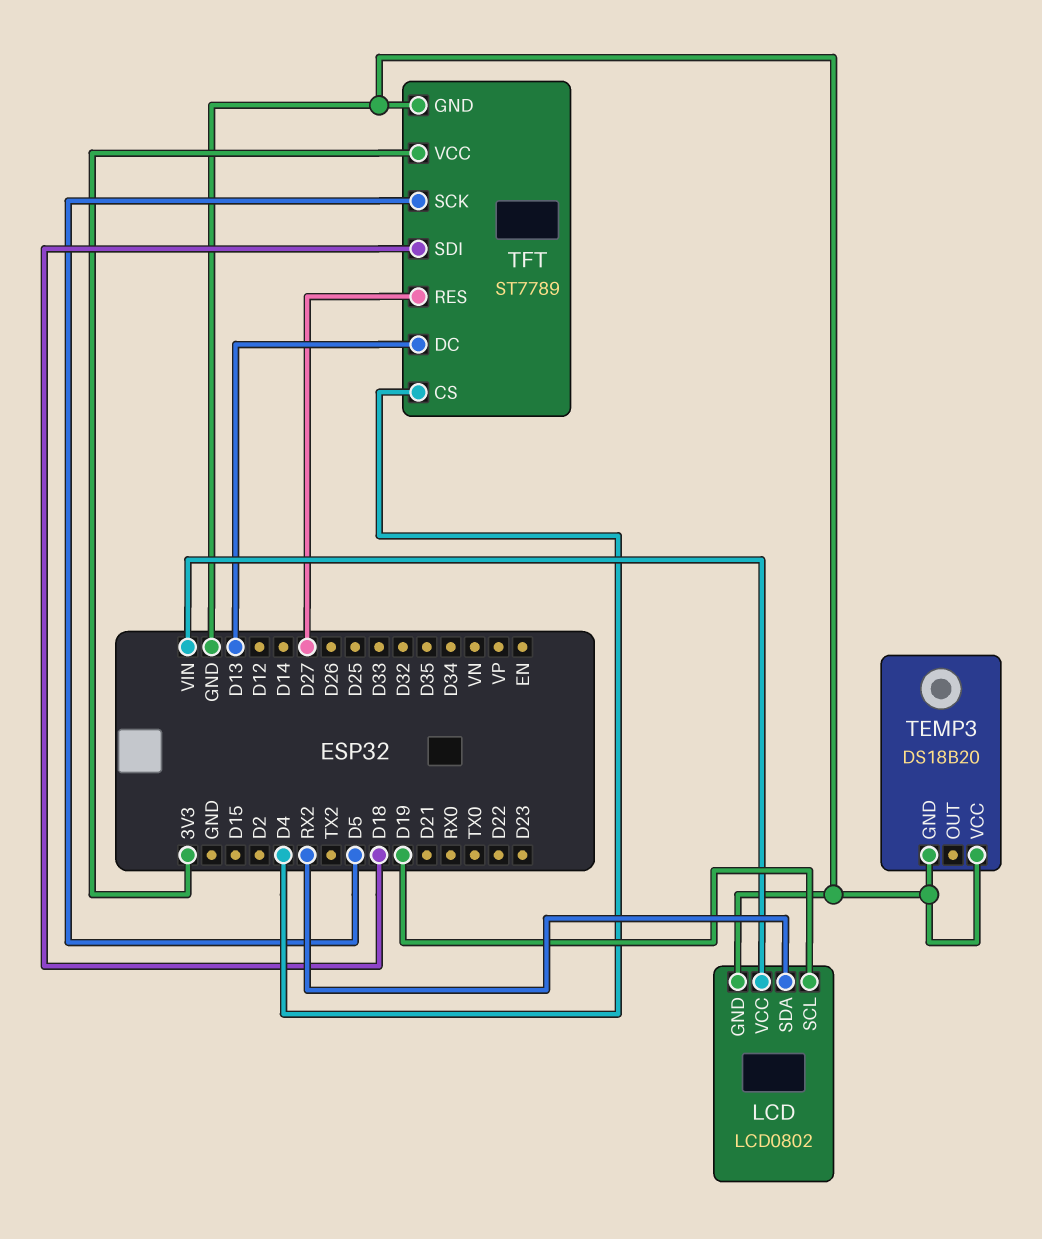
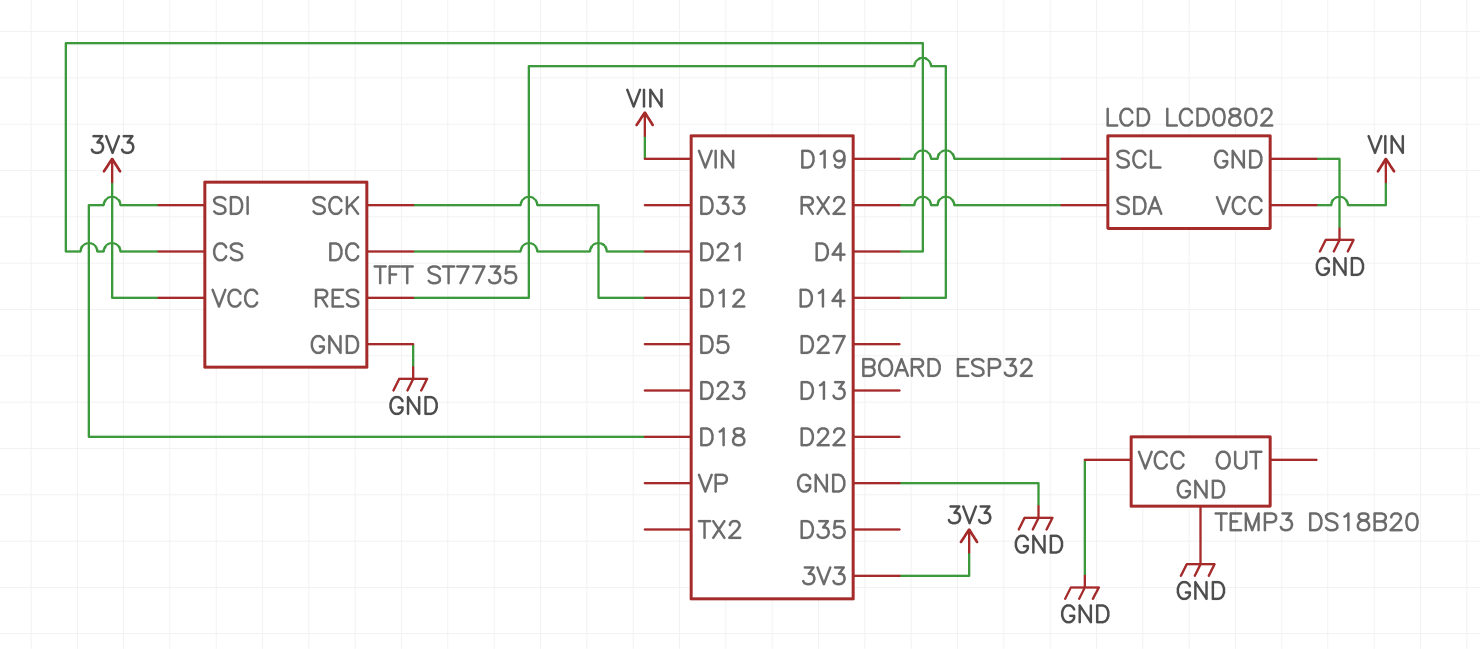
TFT: ST7789 -> ST7735
TFT pin DC: D13 -> D21
TFT pin RES: D27 -> D14
TFT pin SCK: D5 -> D12

